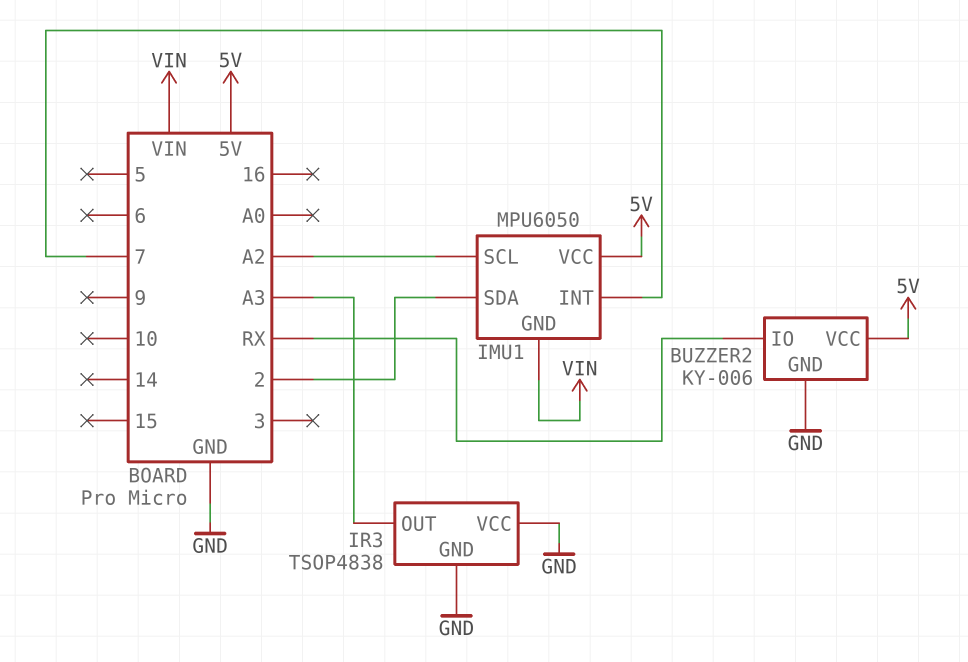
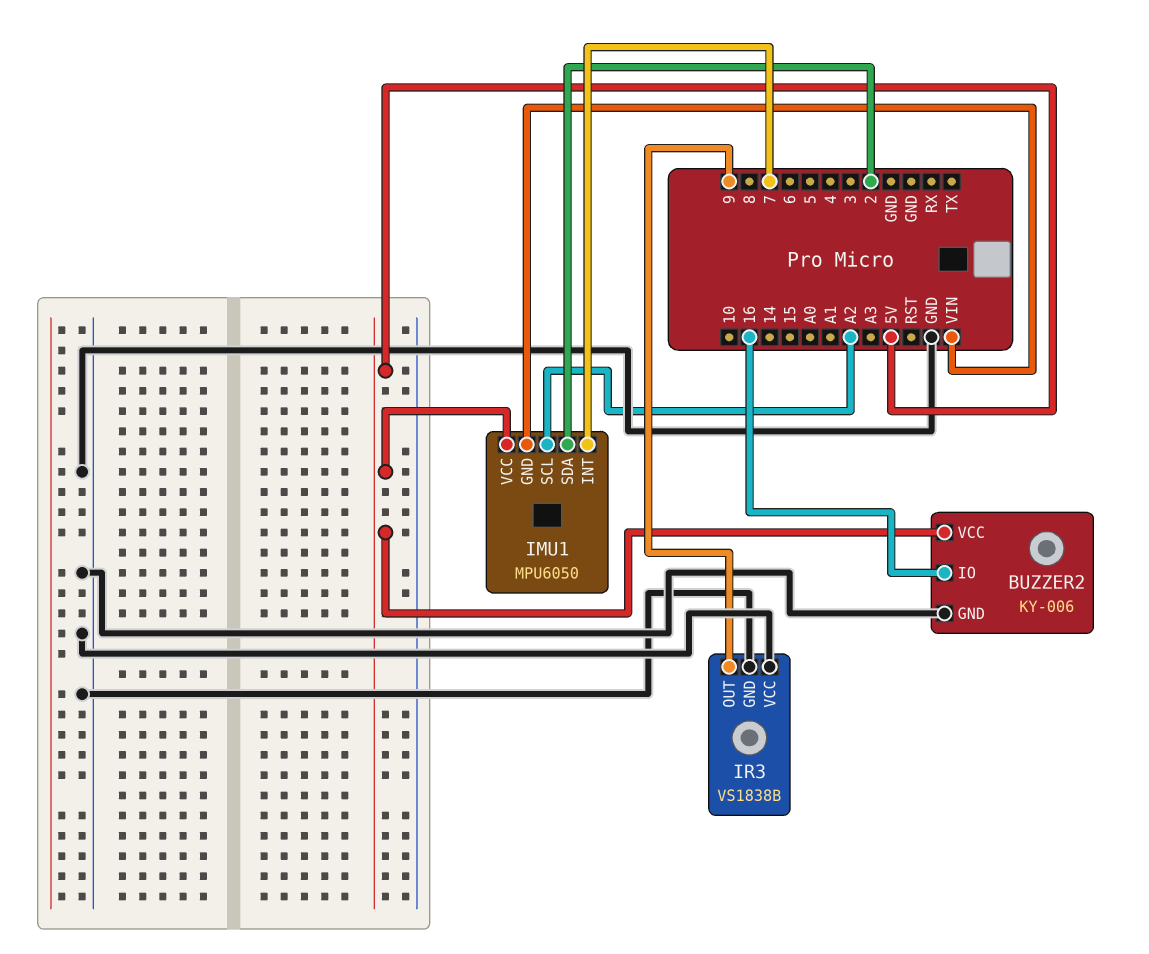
BUZZER2 pin IO: RX -> 16
IR3: TSOP4838 -> VS1838B
IR3 pin OUT: A3 -> 9

